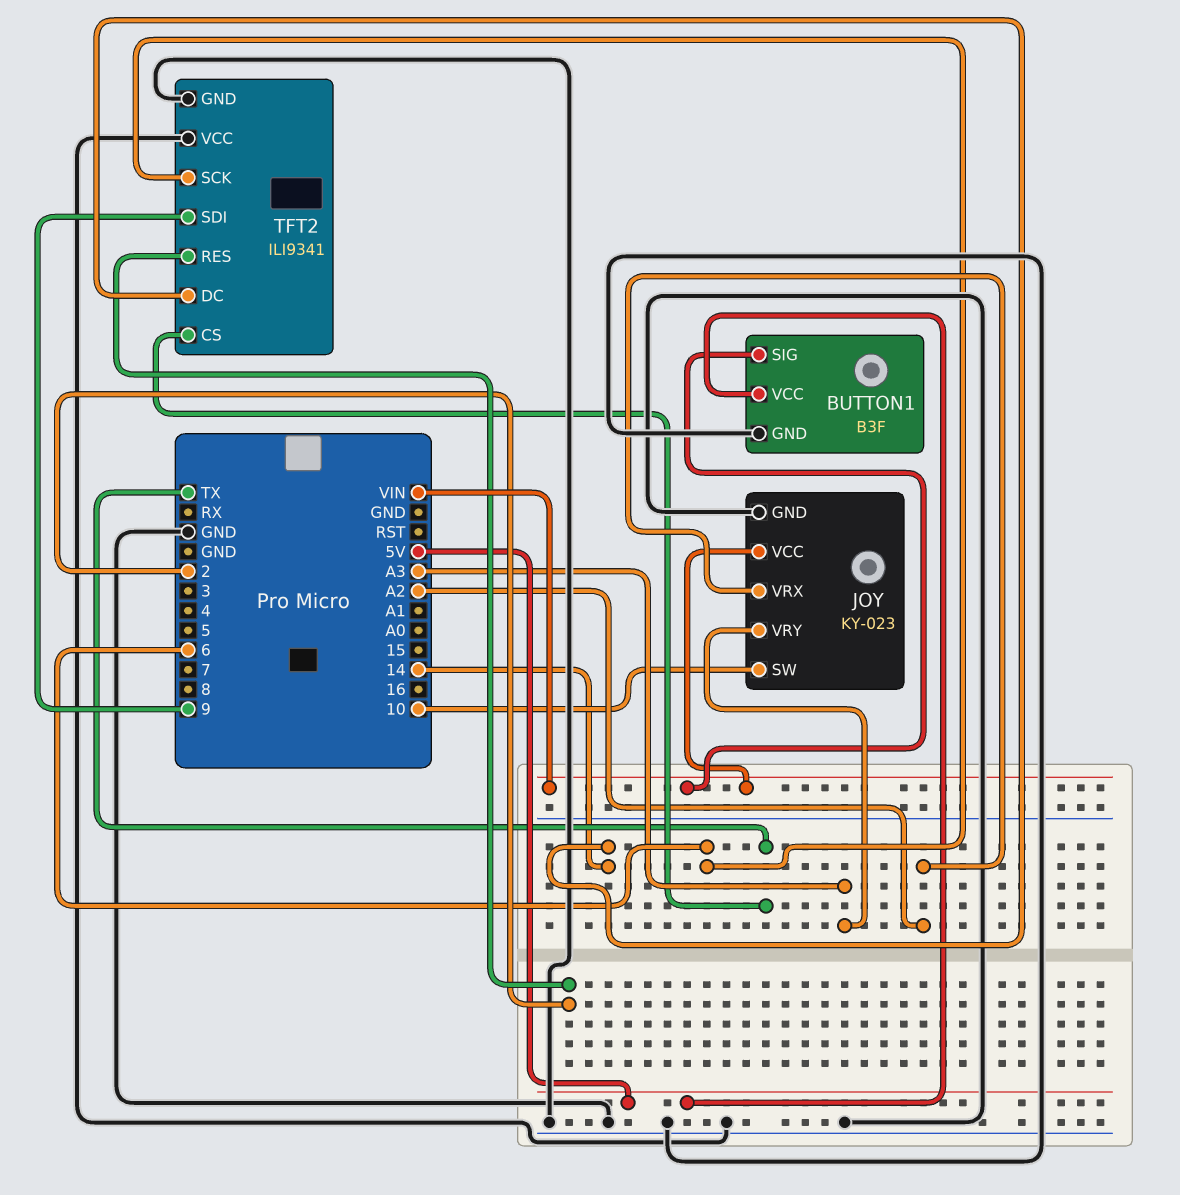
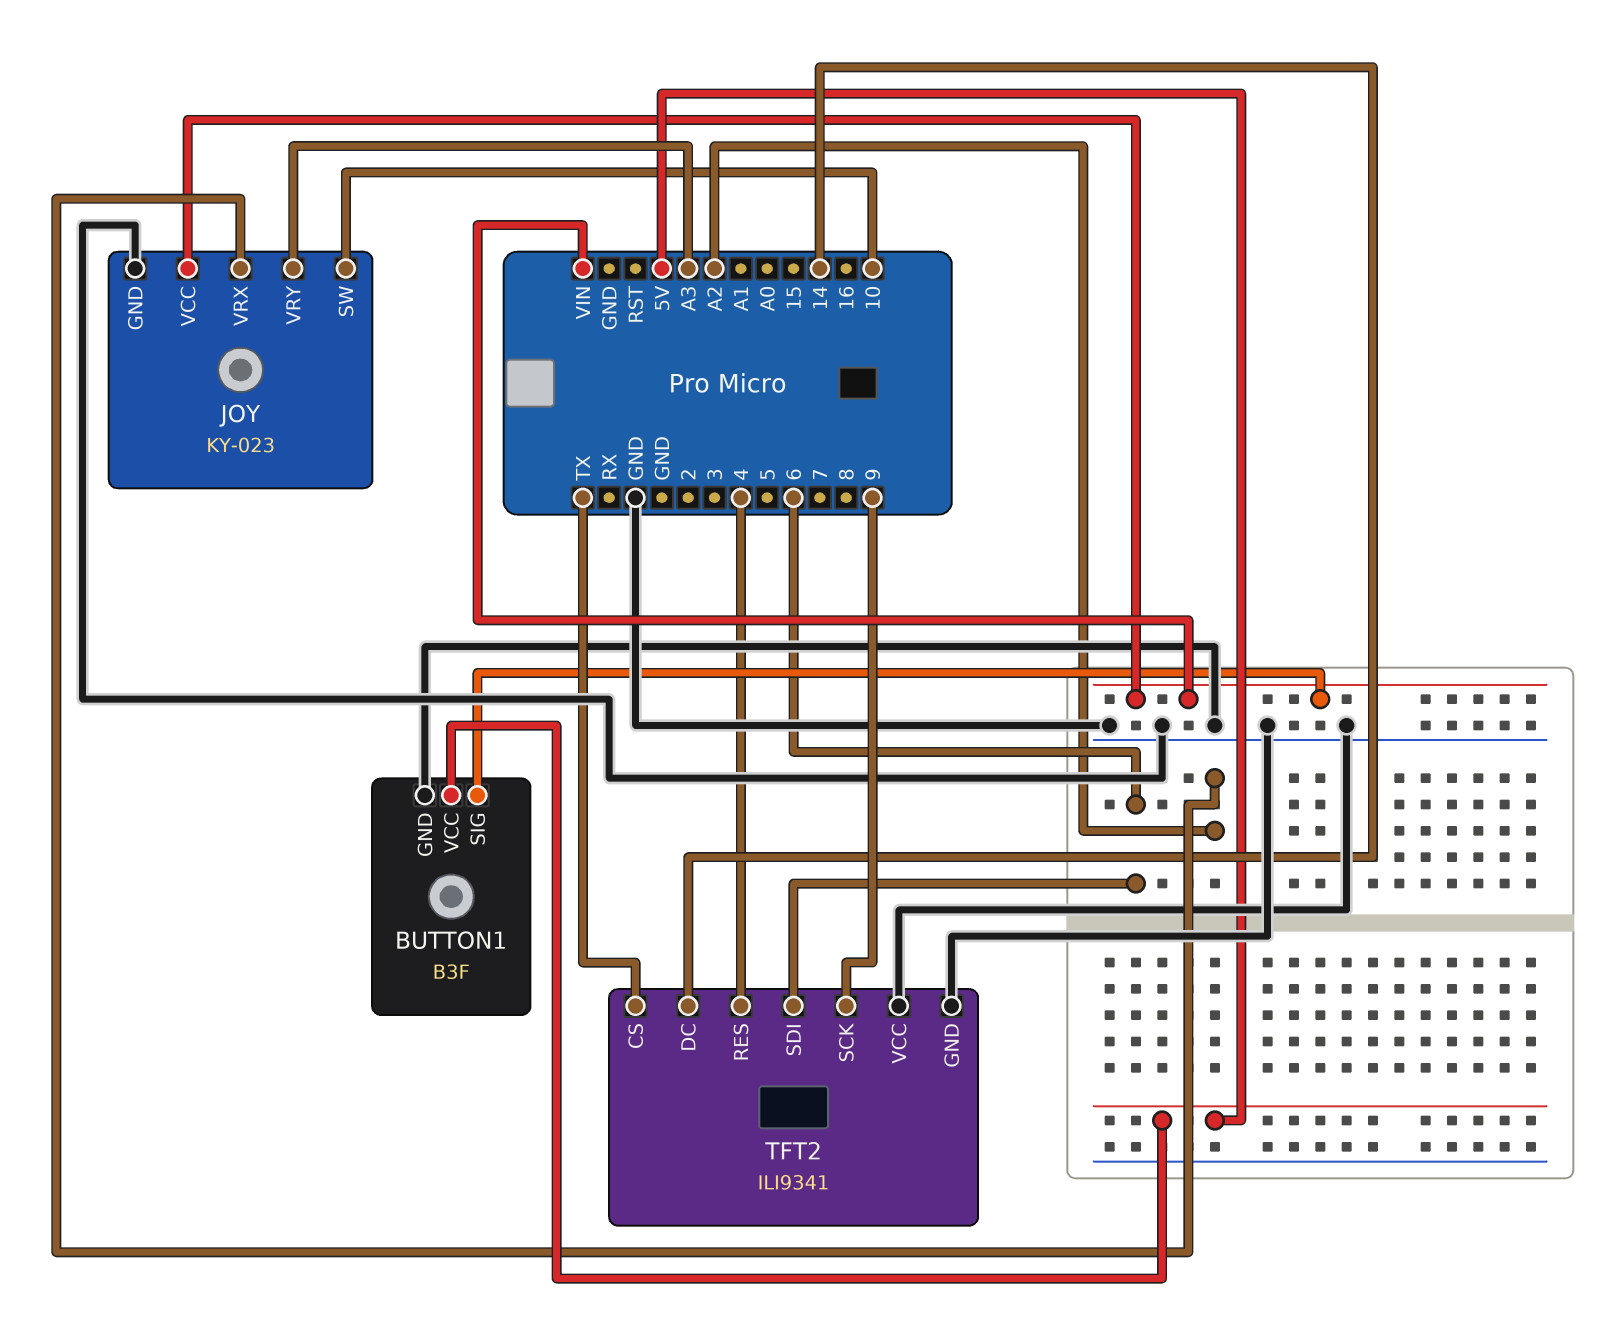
TFT2 pin RES: 2 -> 4
TFT2 pin SCK: 6 -> 9
TFT2 pin SDI: 9 -> 6

